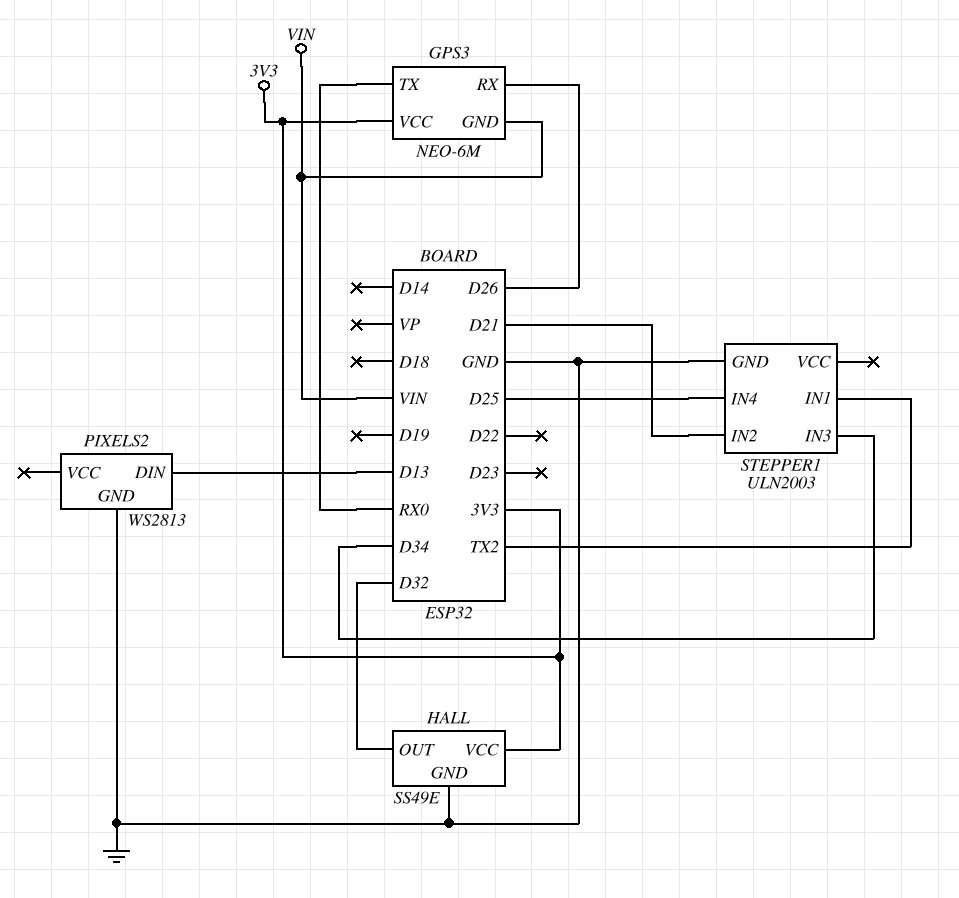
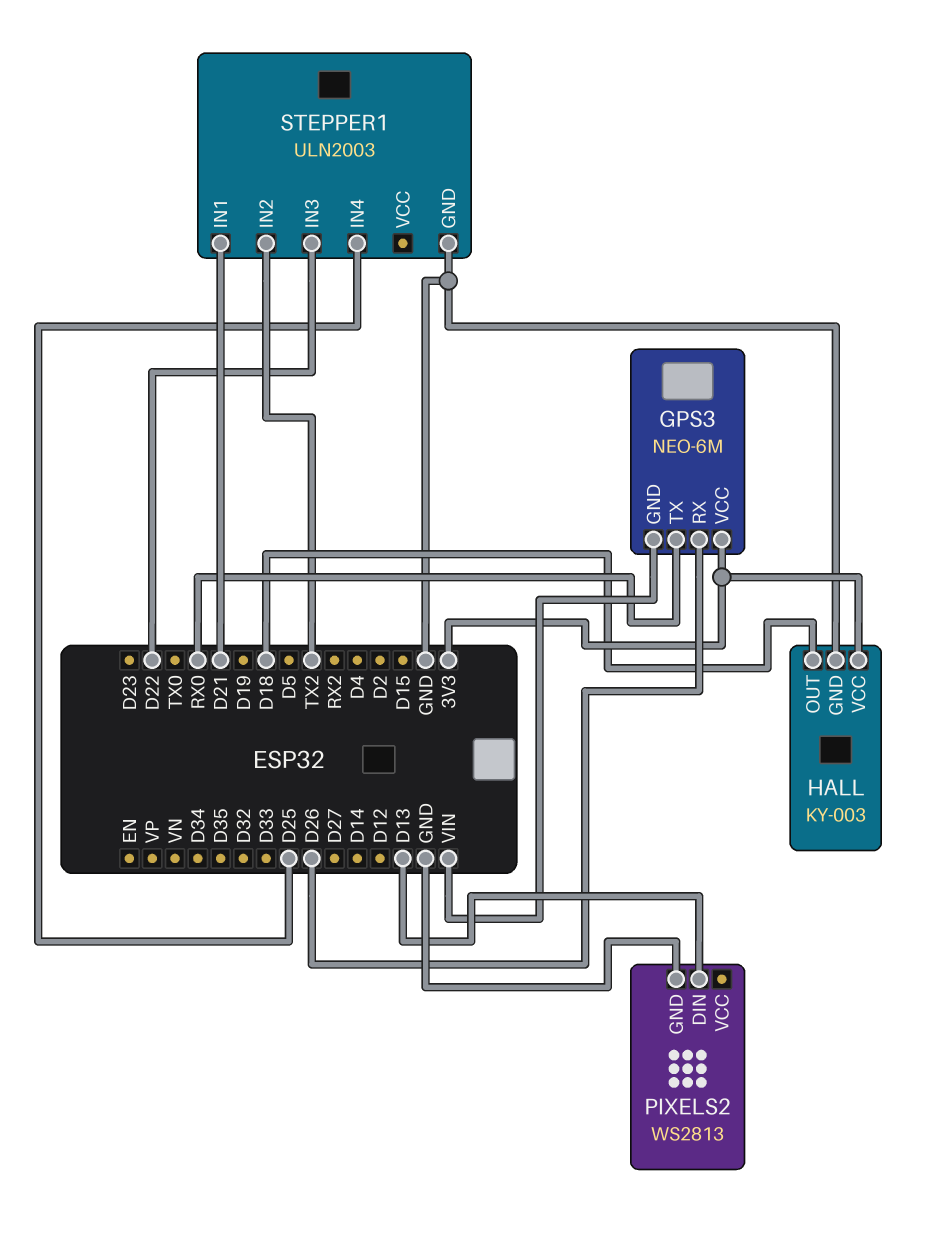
HALL: SS49E -> KY-003
HALL pin OUT: D32 -> D18
STEPPER1 pin IN1: TX2 -> D21
STEPPER1 pin IN2: D21 -> TX2
STEPPER1 pin IN3: D34 -> D22

